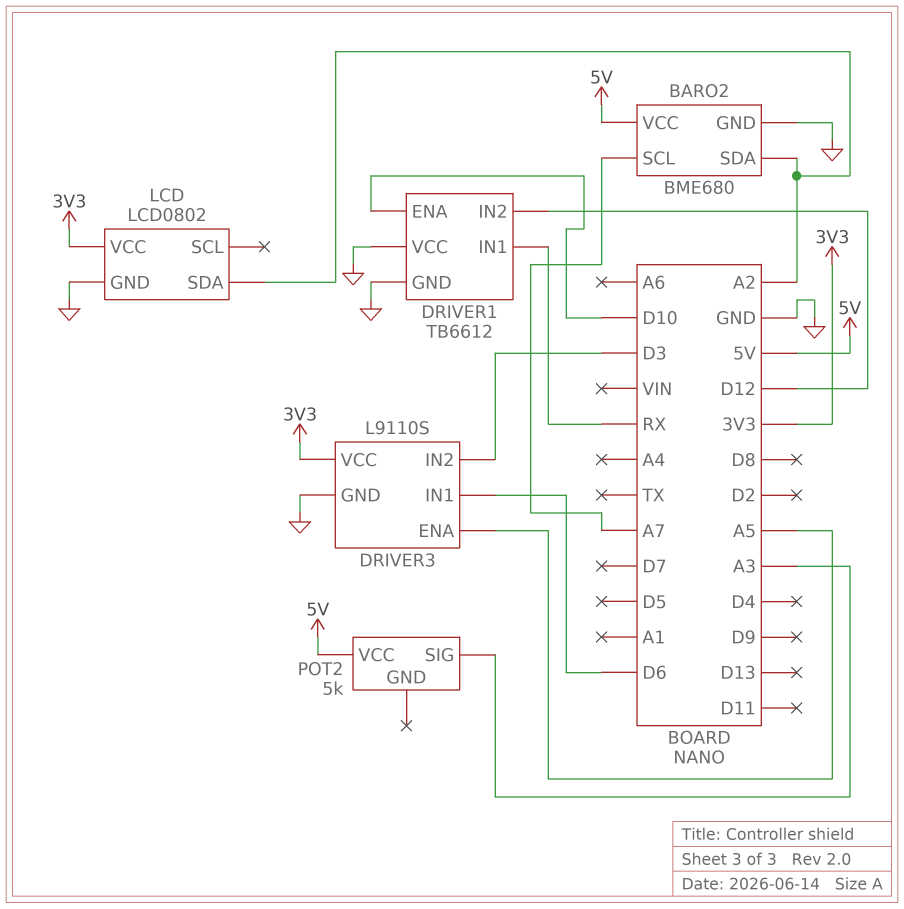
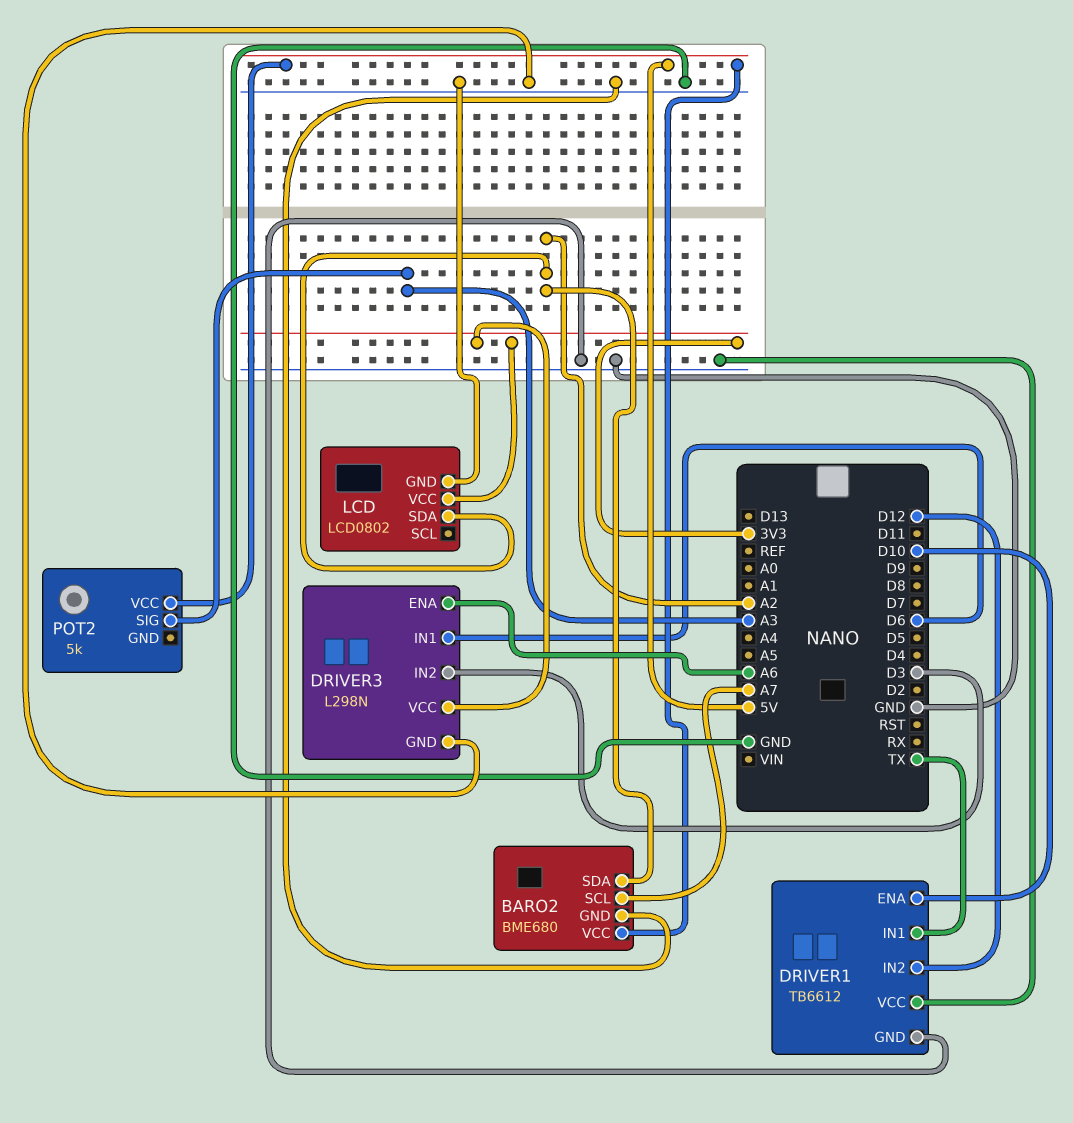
DRIVER1 pin IN1: RX -> TX
DRIVER3: L9110S -> L298N
DRIVER3 pin ENA: A5 -> A6

